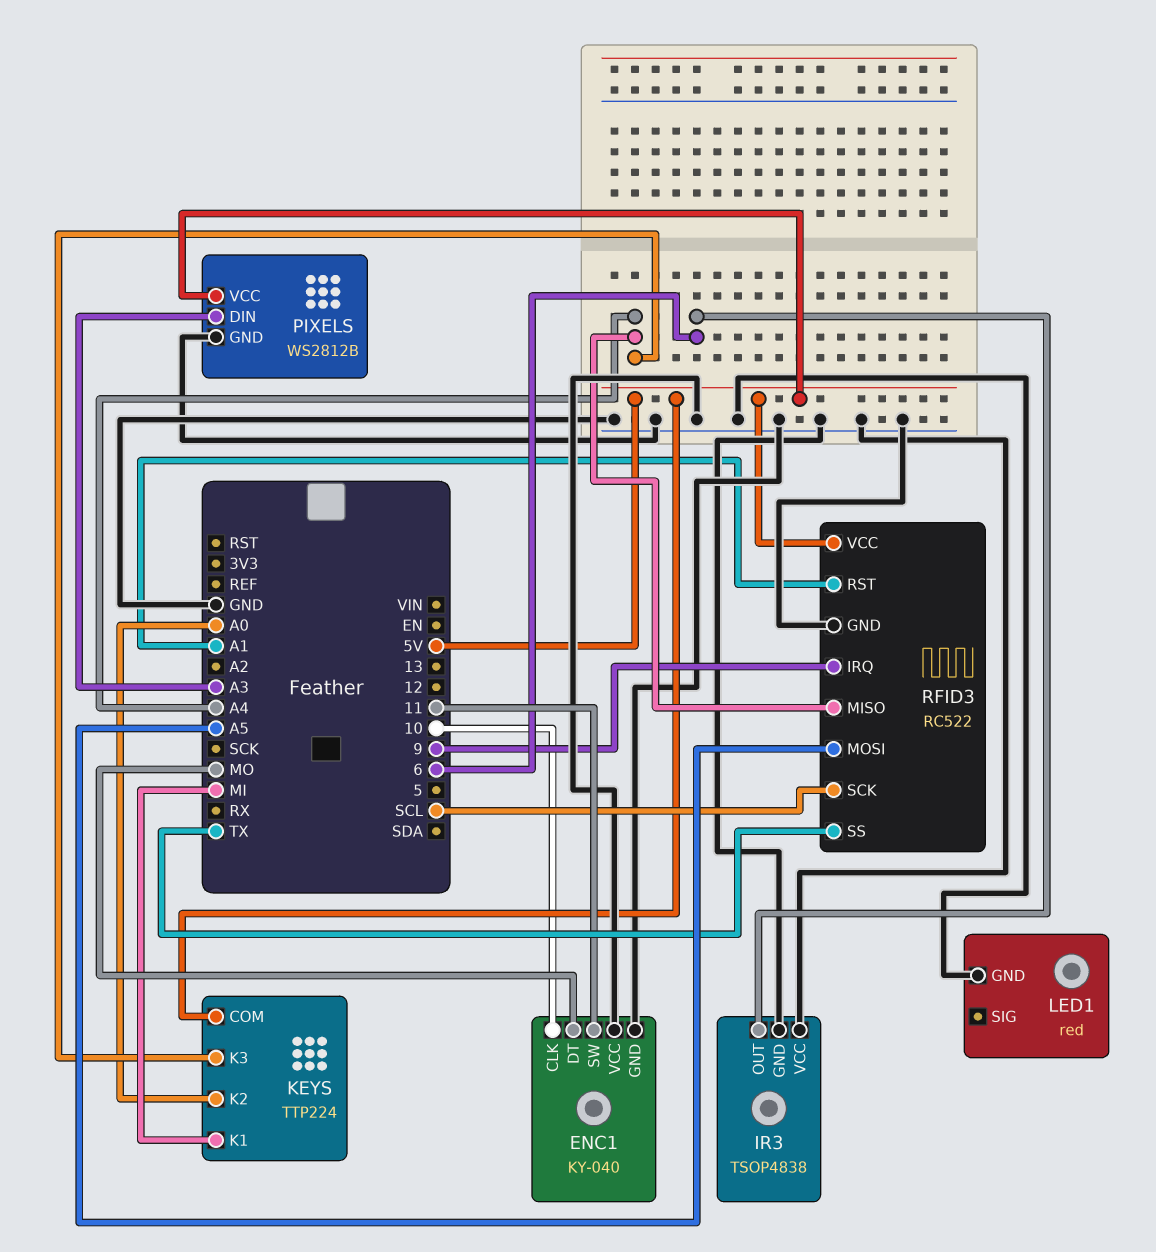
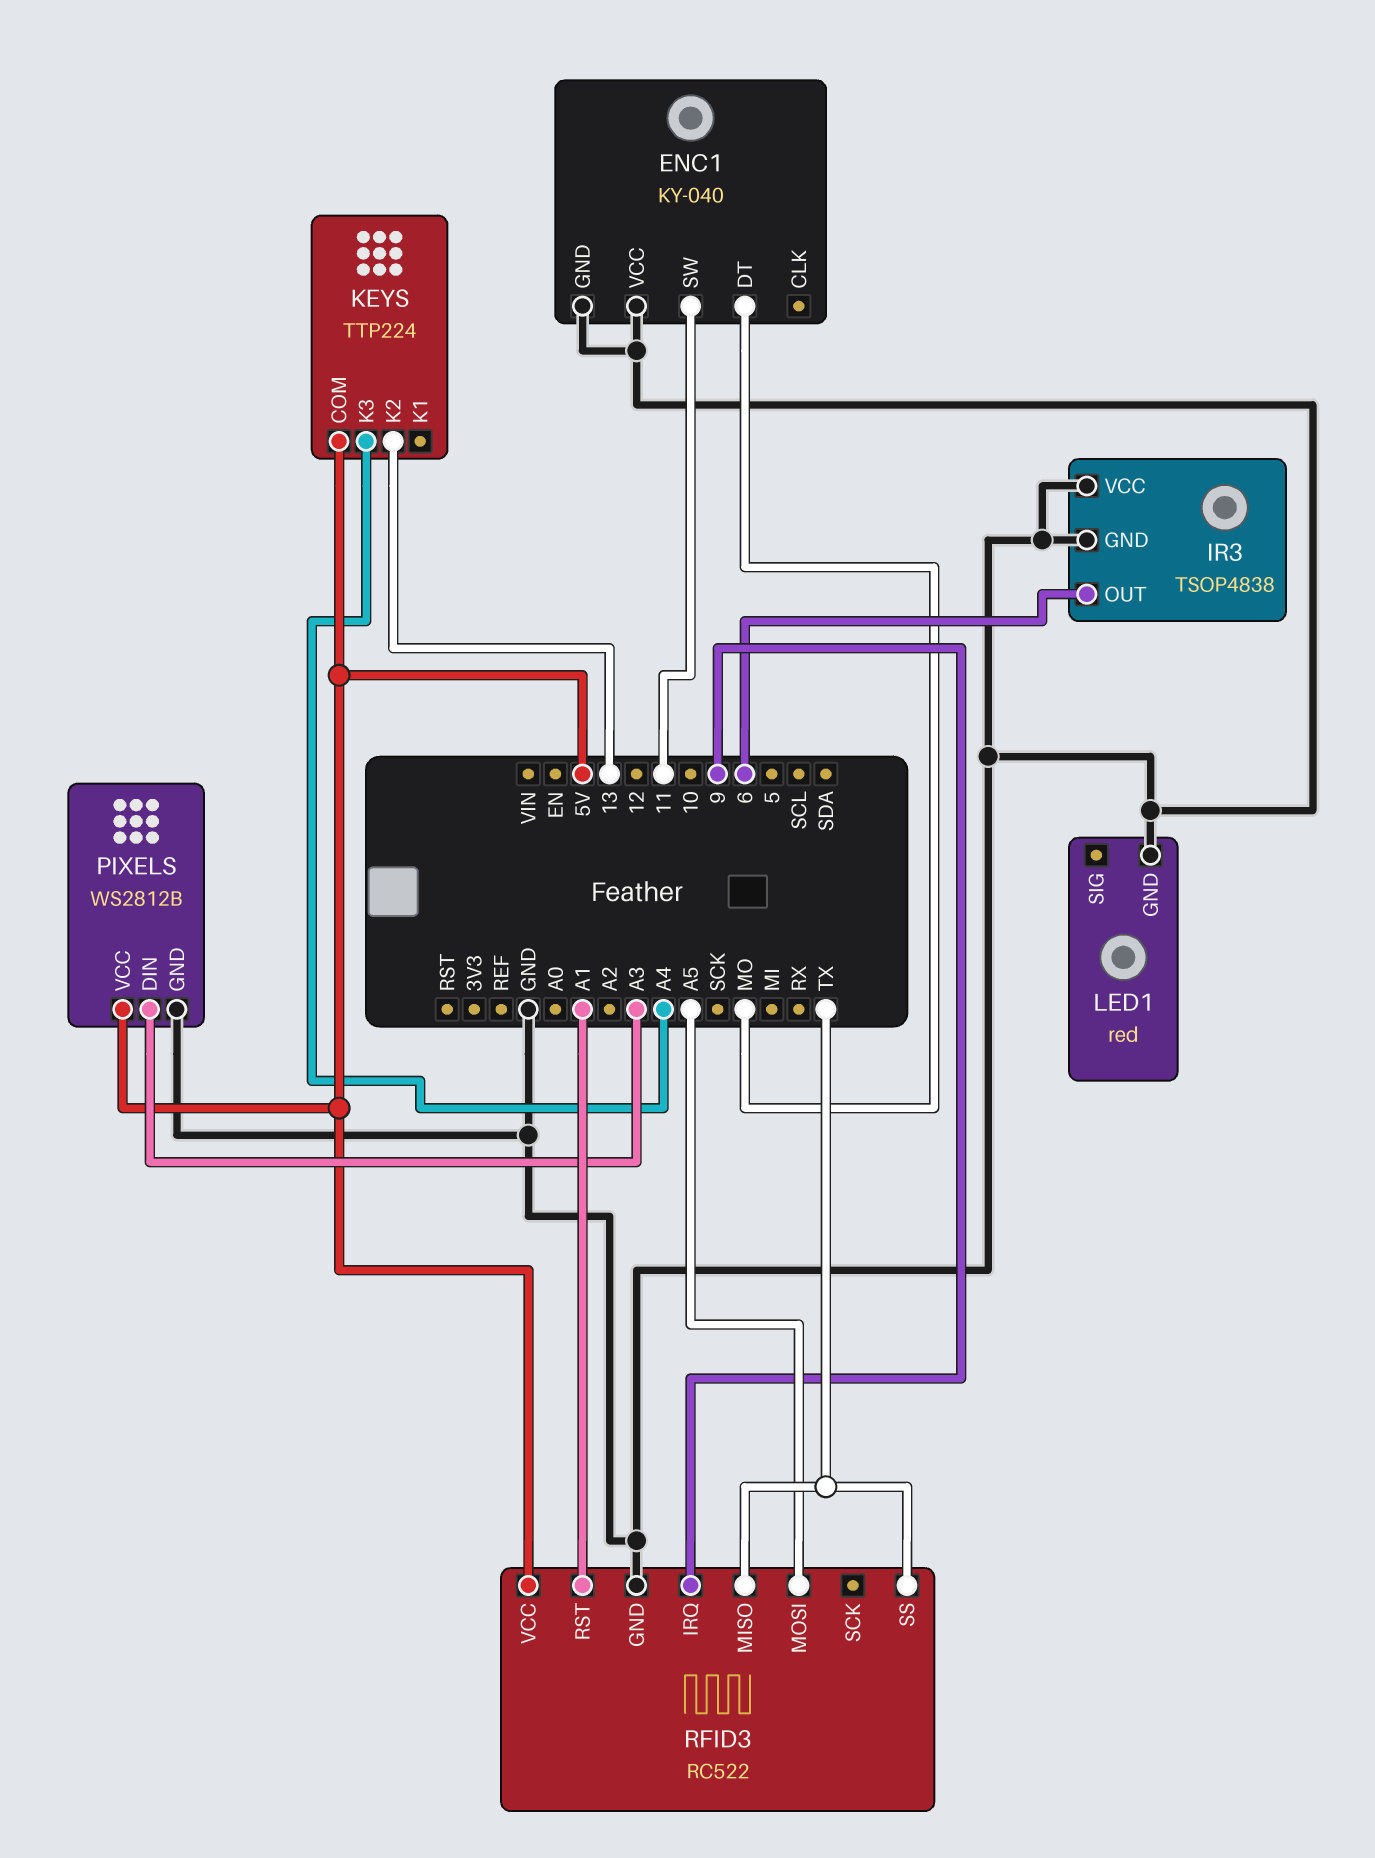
ENC1 pin CLK: 10 -> none
KEYS pin K1: MI -> none
KEYS pin K2: A0 -> 13
RFID3 pin MISO: A4 -> TX
RFID3 pin SCK: SCL -> none

